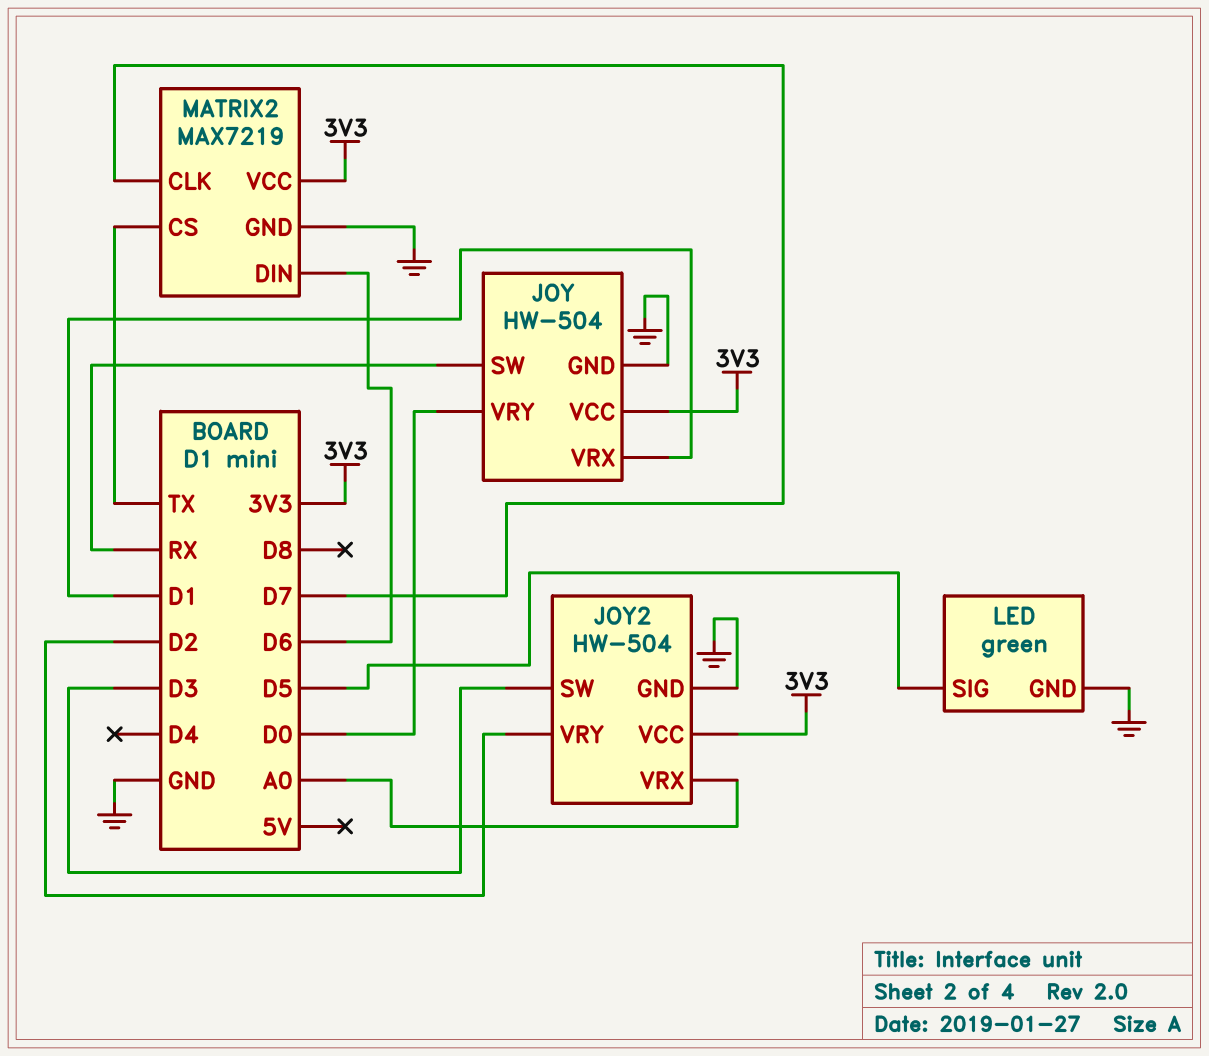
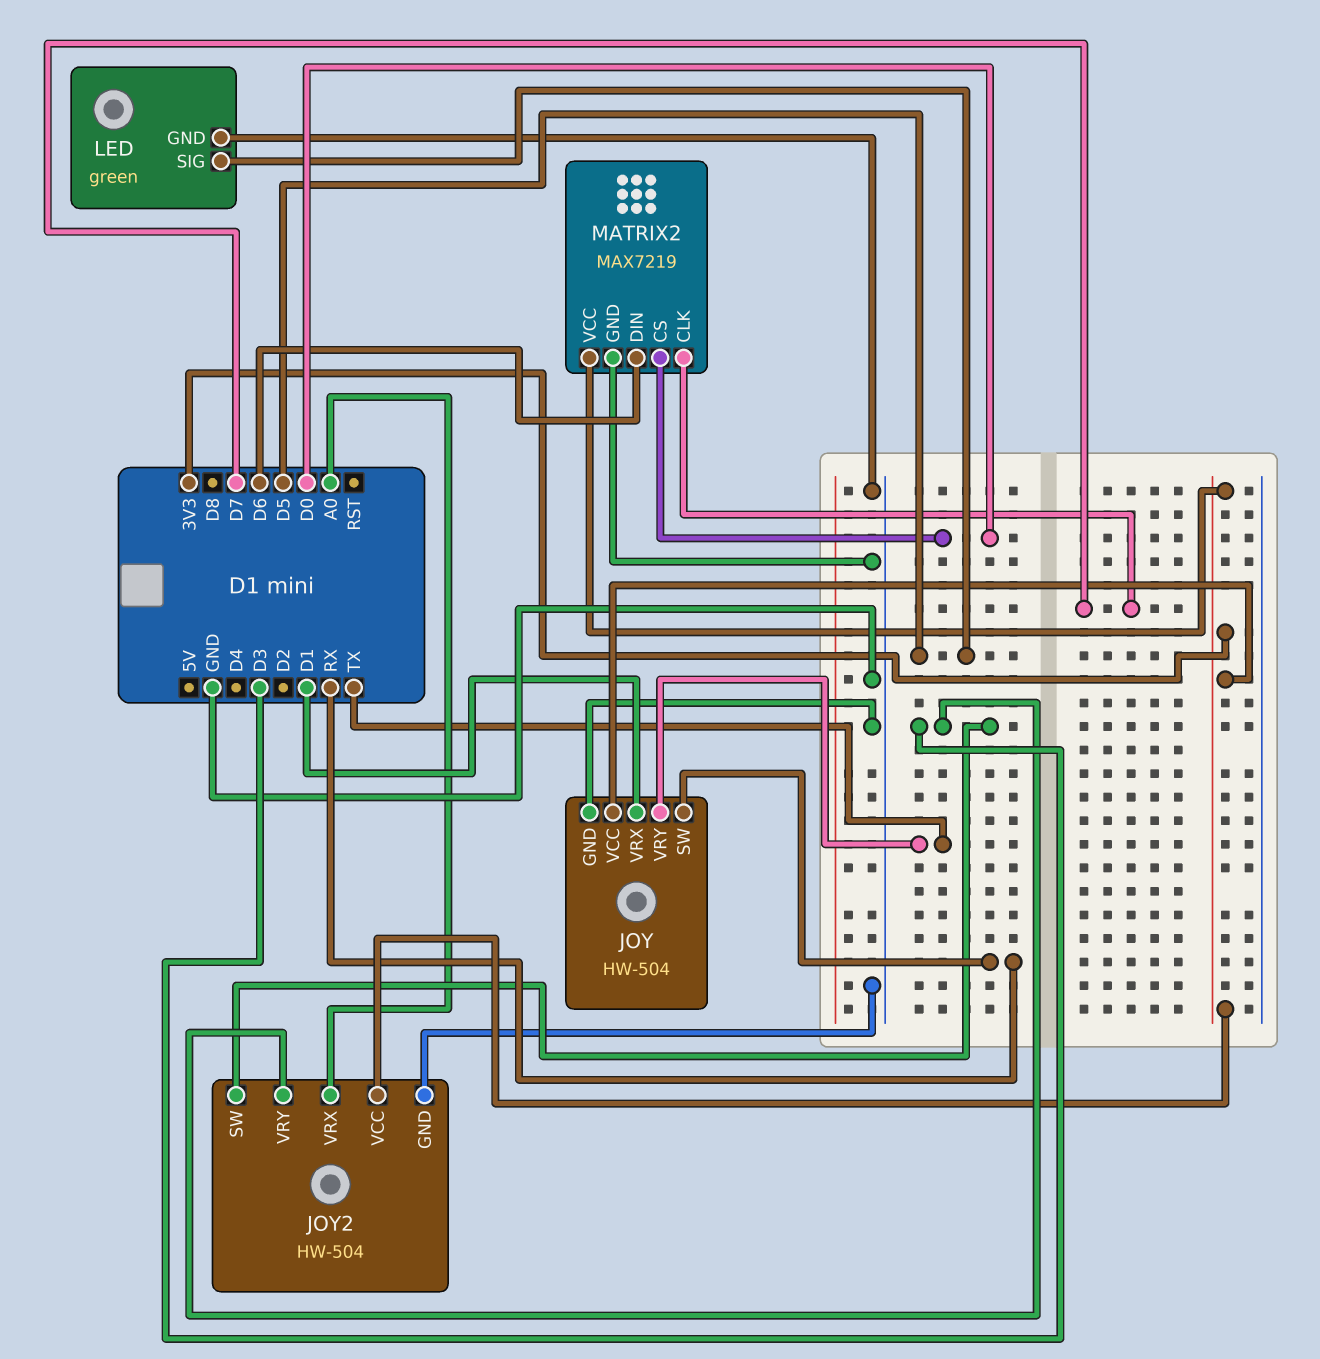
JOY pin VRY: D0 -> TX
JOY2 pin VRY: D2 -> D3
MATRIX2 pin CS: TX -> D0

